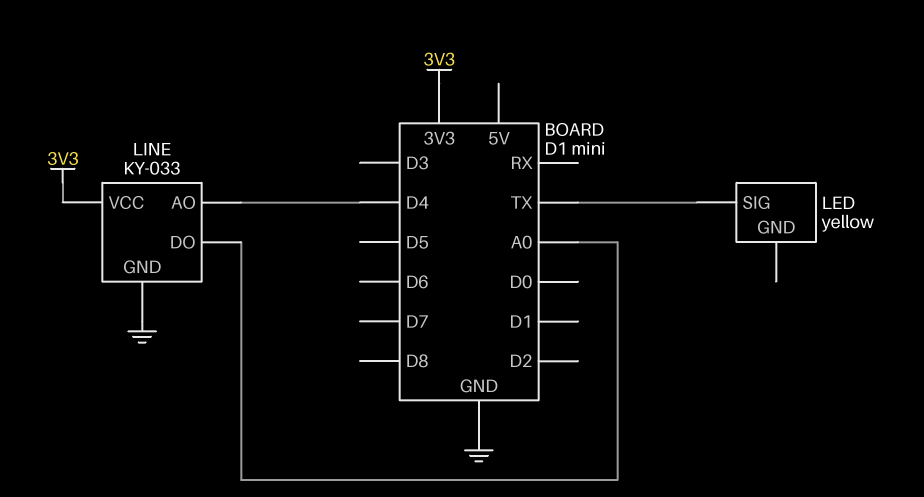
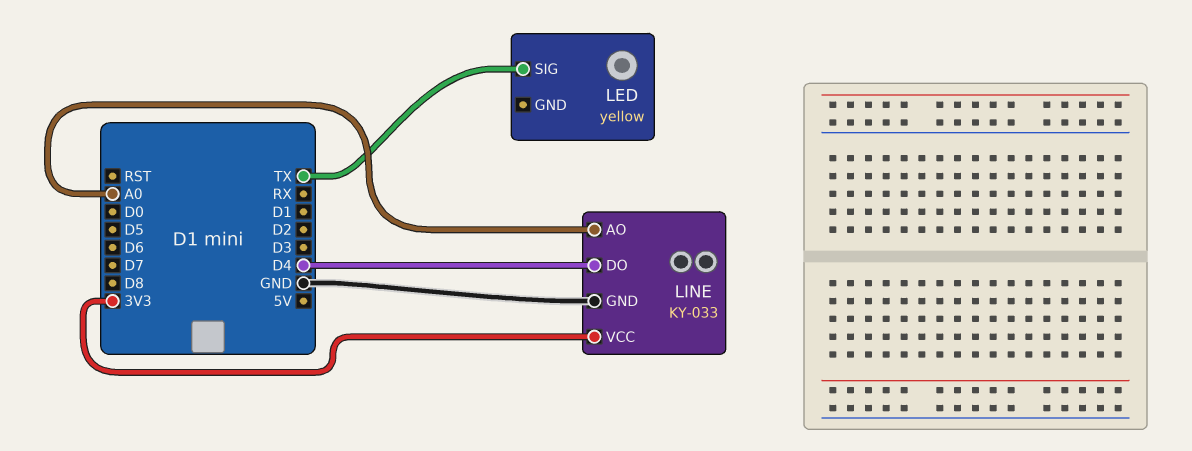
LINE pin AO: D4 -> A0
LINE pin DO: A0 -> D4

